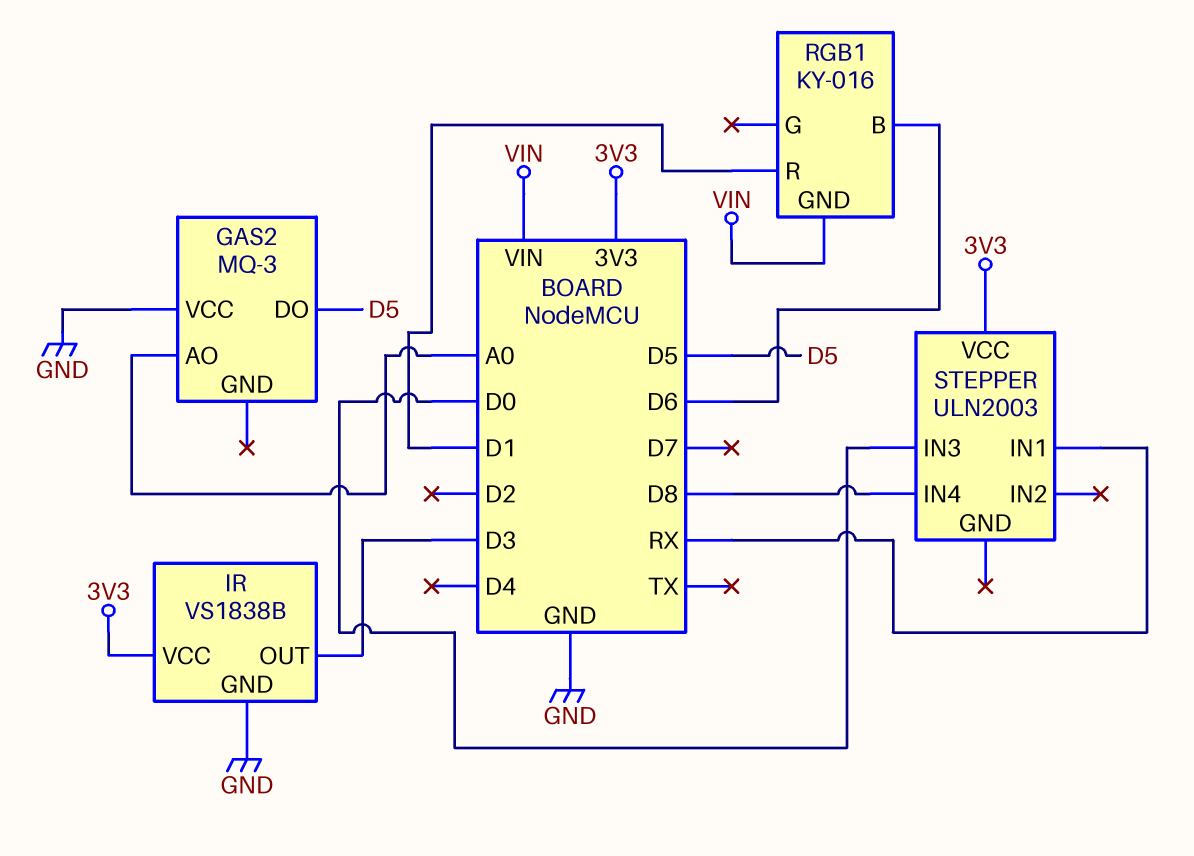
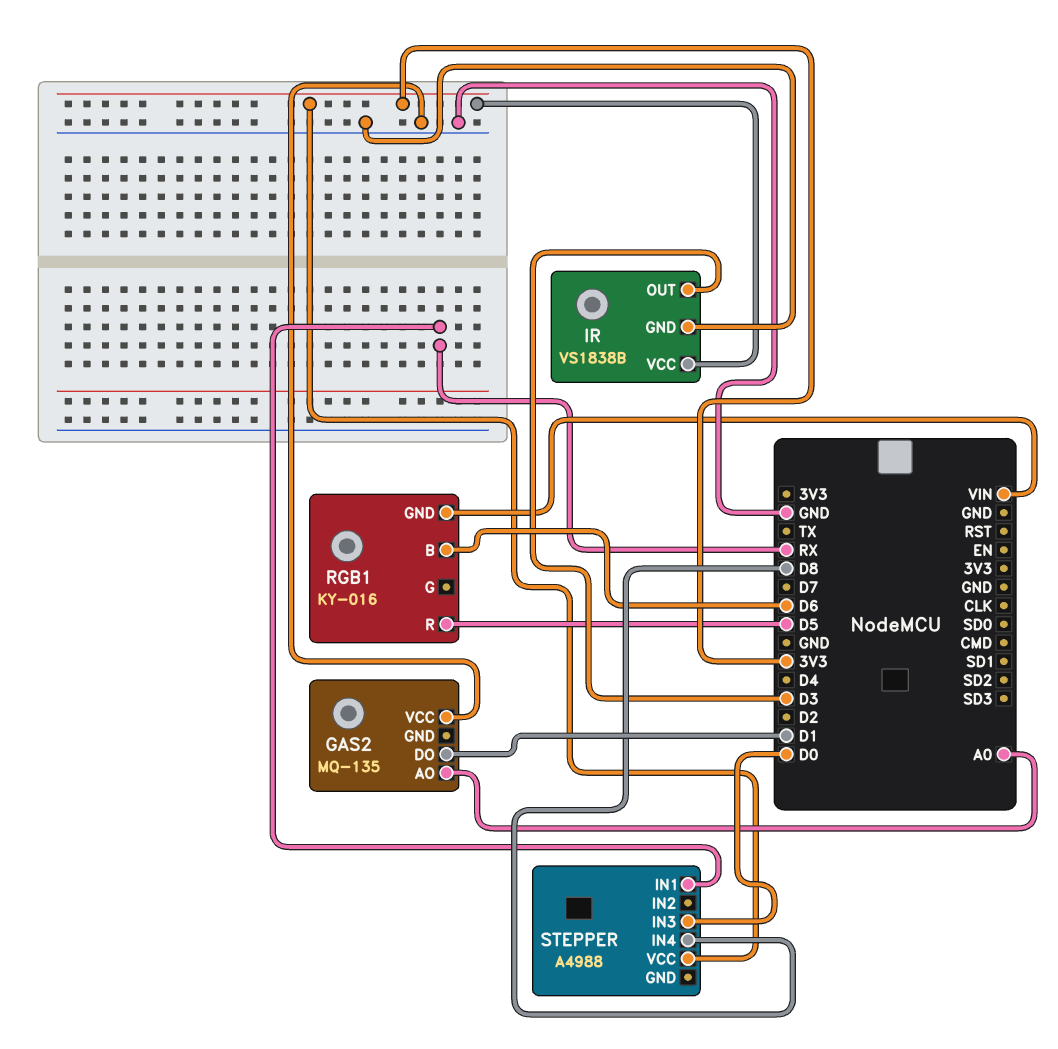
GAS2: MQ-3 -> MQ-135
GAS2 pin DO: D5 -> D1
RGB1 pin R: D1 -> D5
STEPPER: ULN2003 -> A4988

